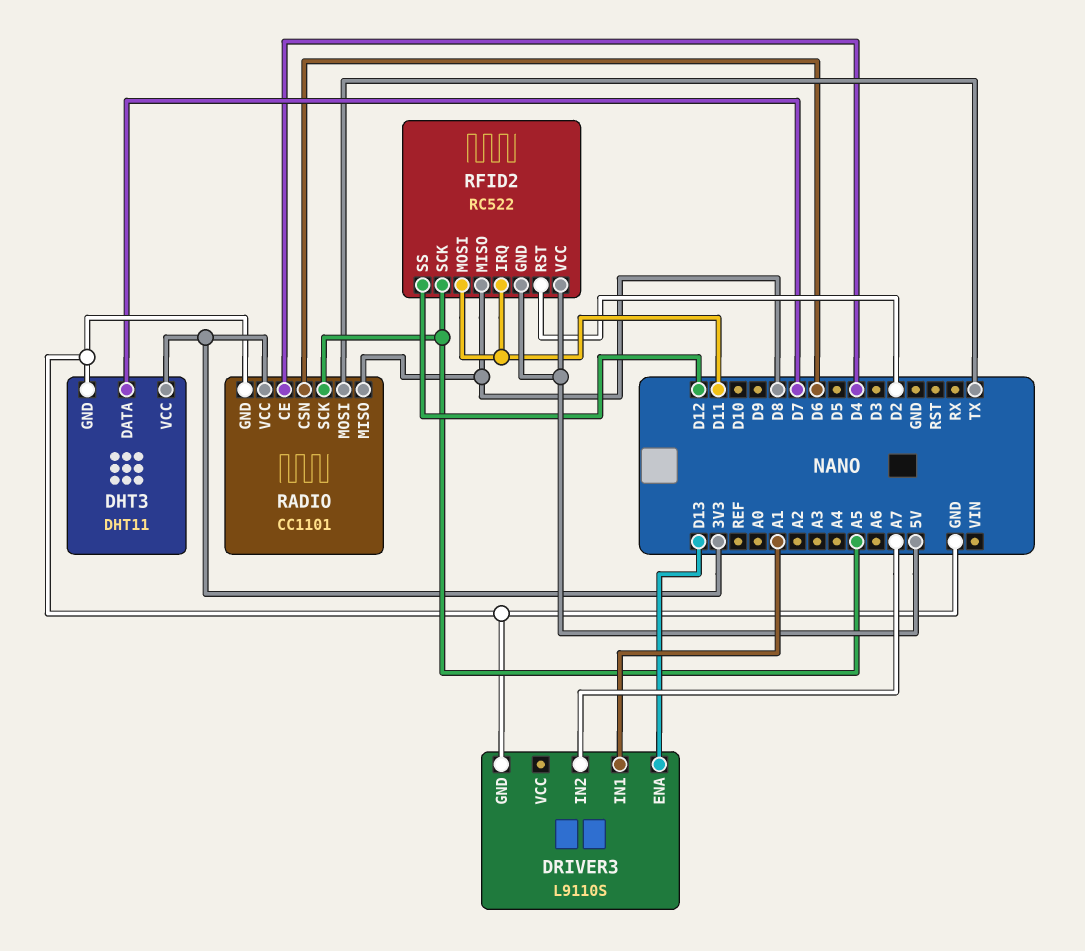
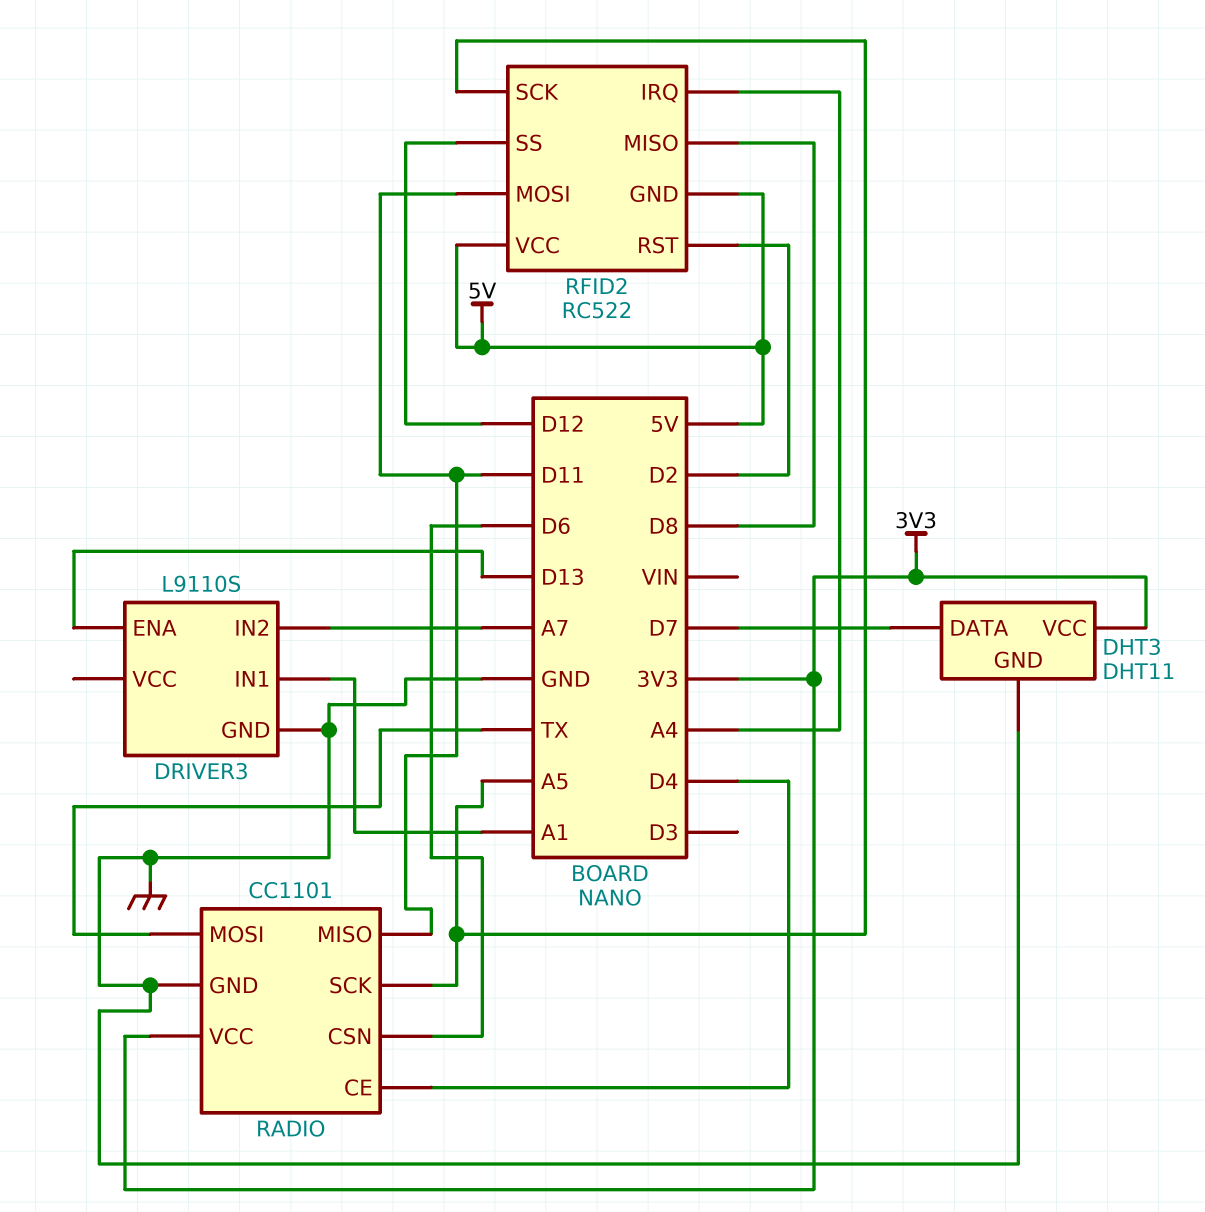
RADIO pin MISO: D8 -> D11
RFID2 pin IRQ: D11 -> A4

